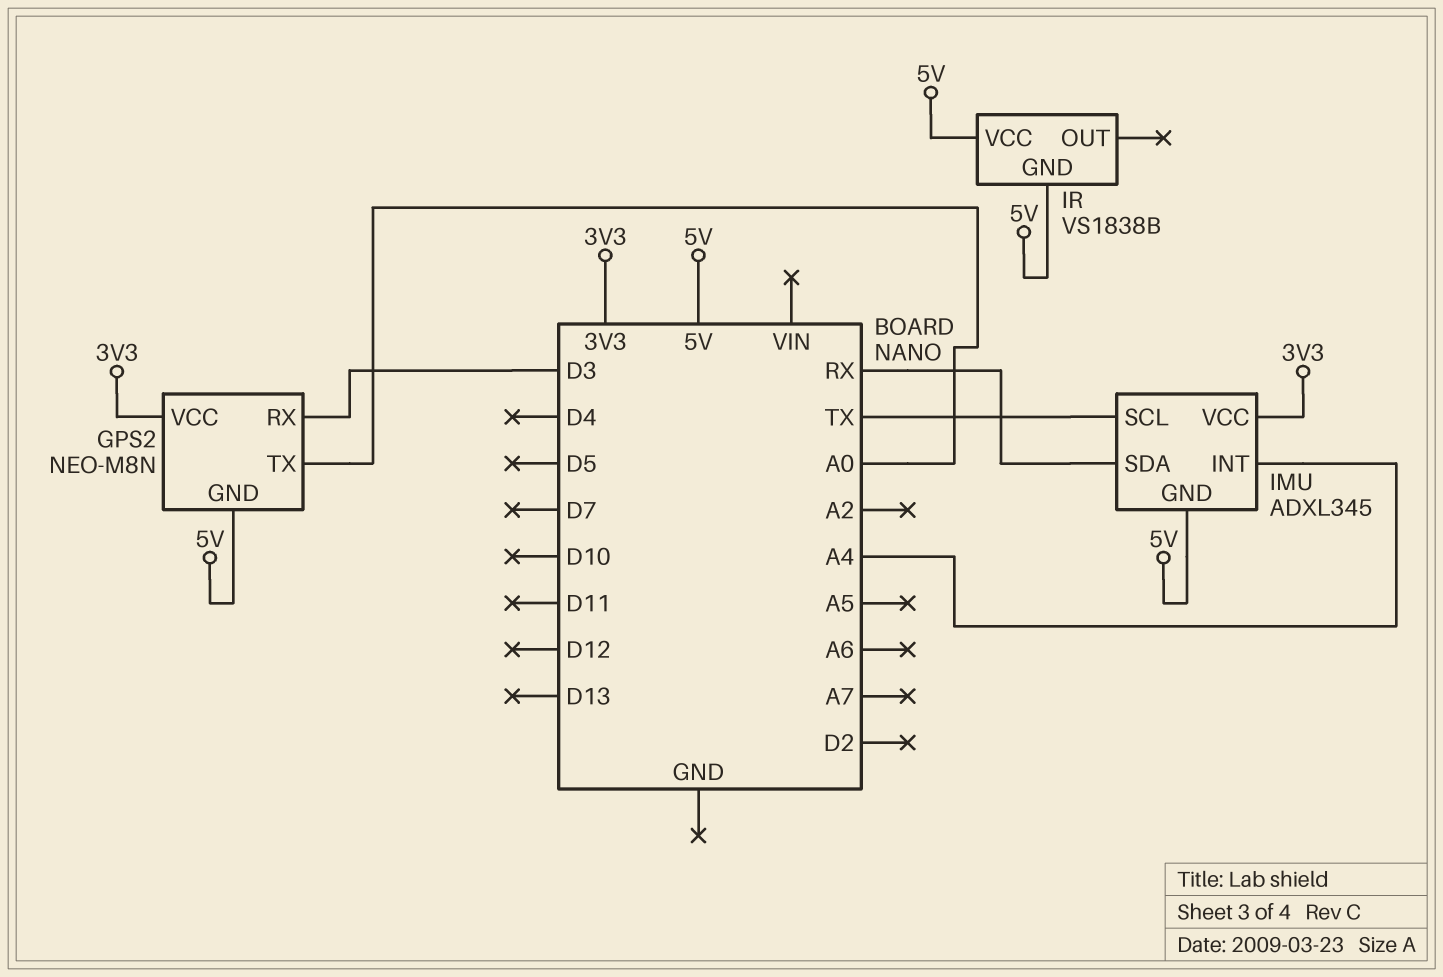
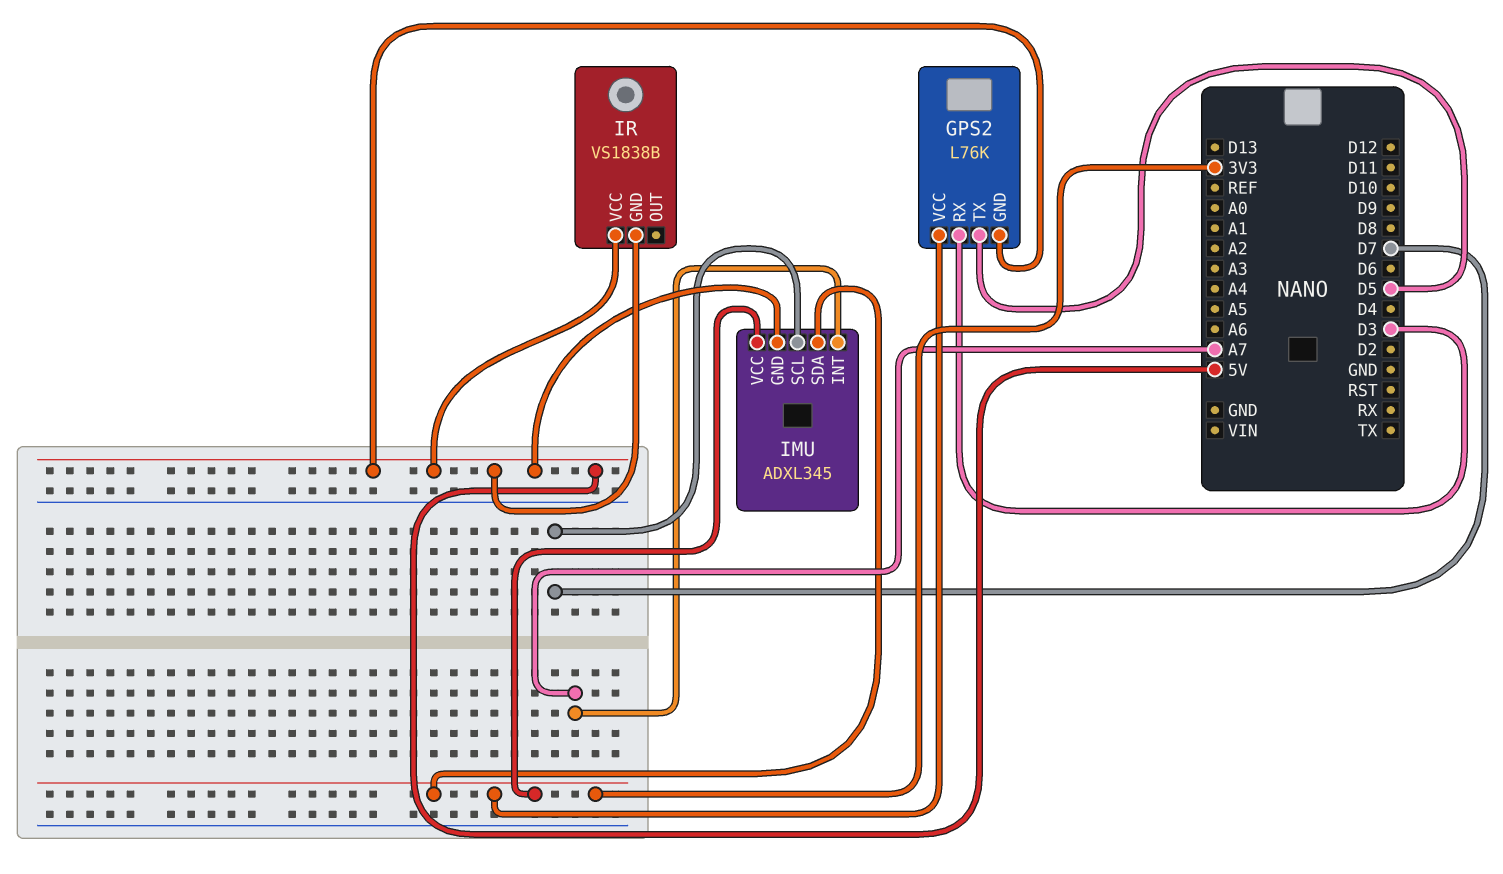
GPS2: NEO-M8N -> L76K
GPS2 pin TX: A0 -> D5
IMU pin INT: A4 -> A7
IMU pin SCL: TX -> D7
IMU pin SDA: RX -> 3V3

